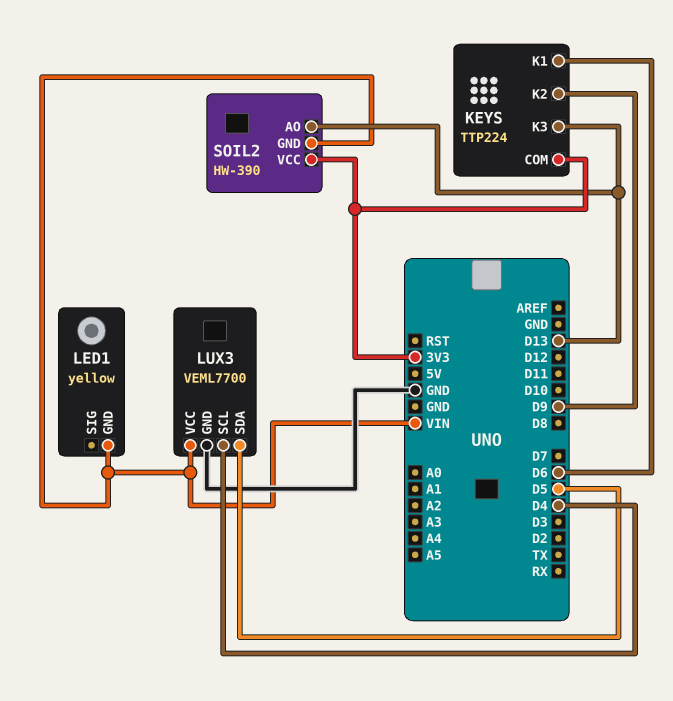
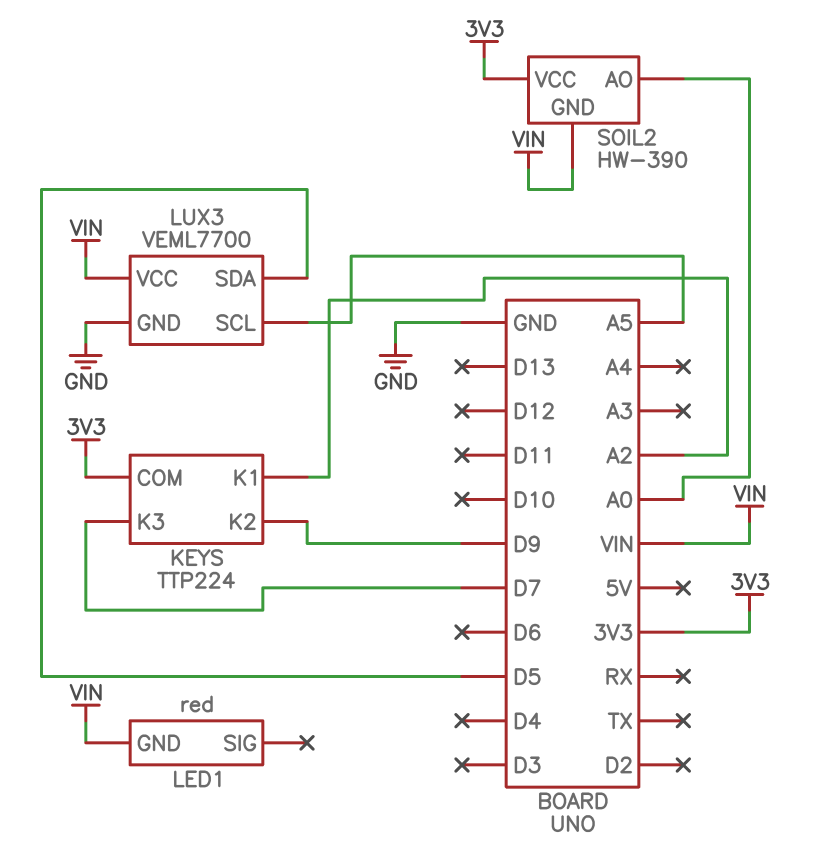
KEYS pin K1: D6 -> A2
KEYS pin K3: D13 -> D7
LED1: yellow -> red
LUX3 pin SCL: D4 -> A5
SOIL2 pin AO: D13 -> A0

